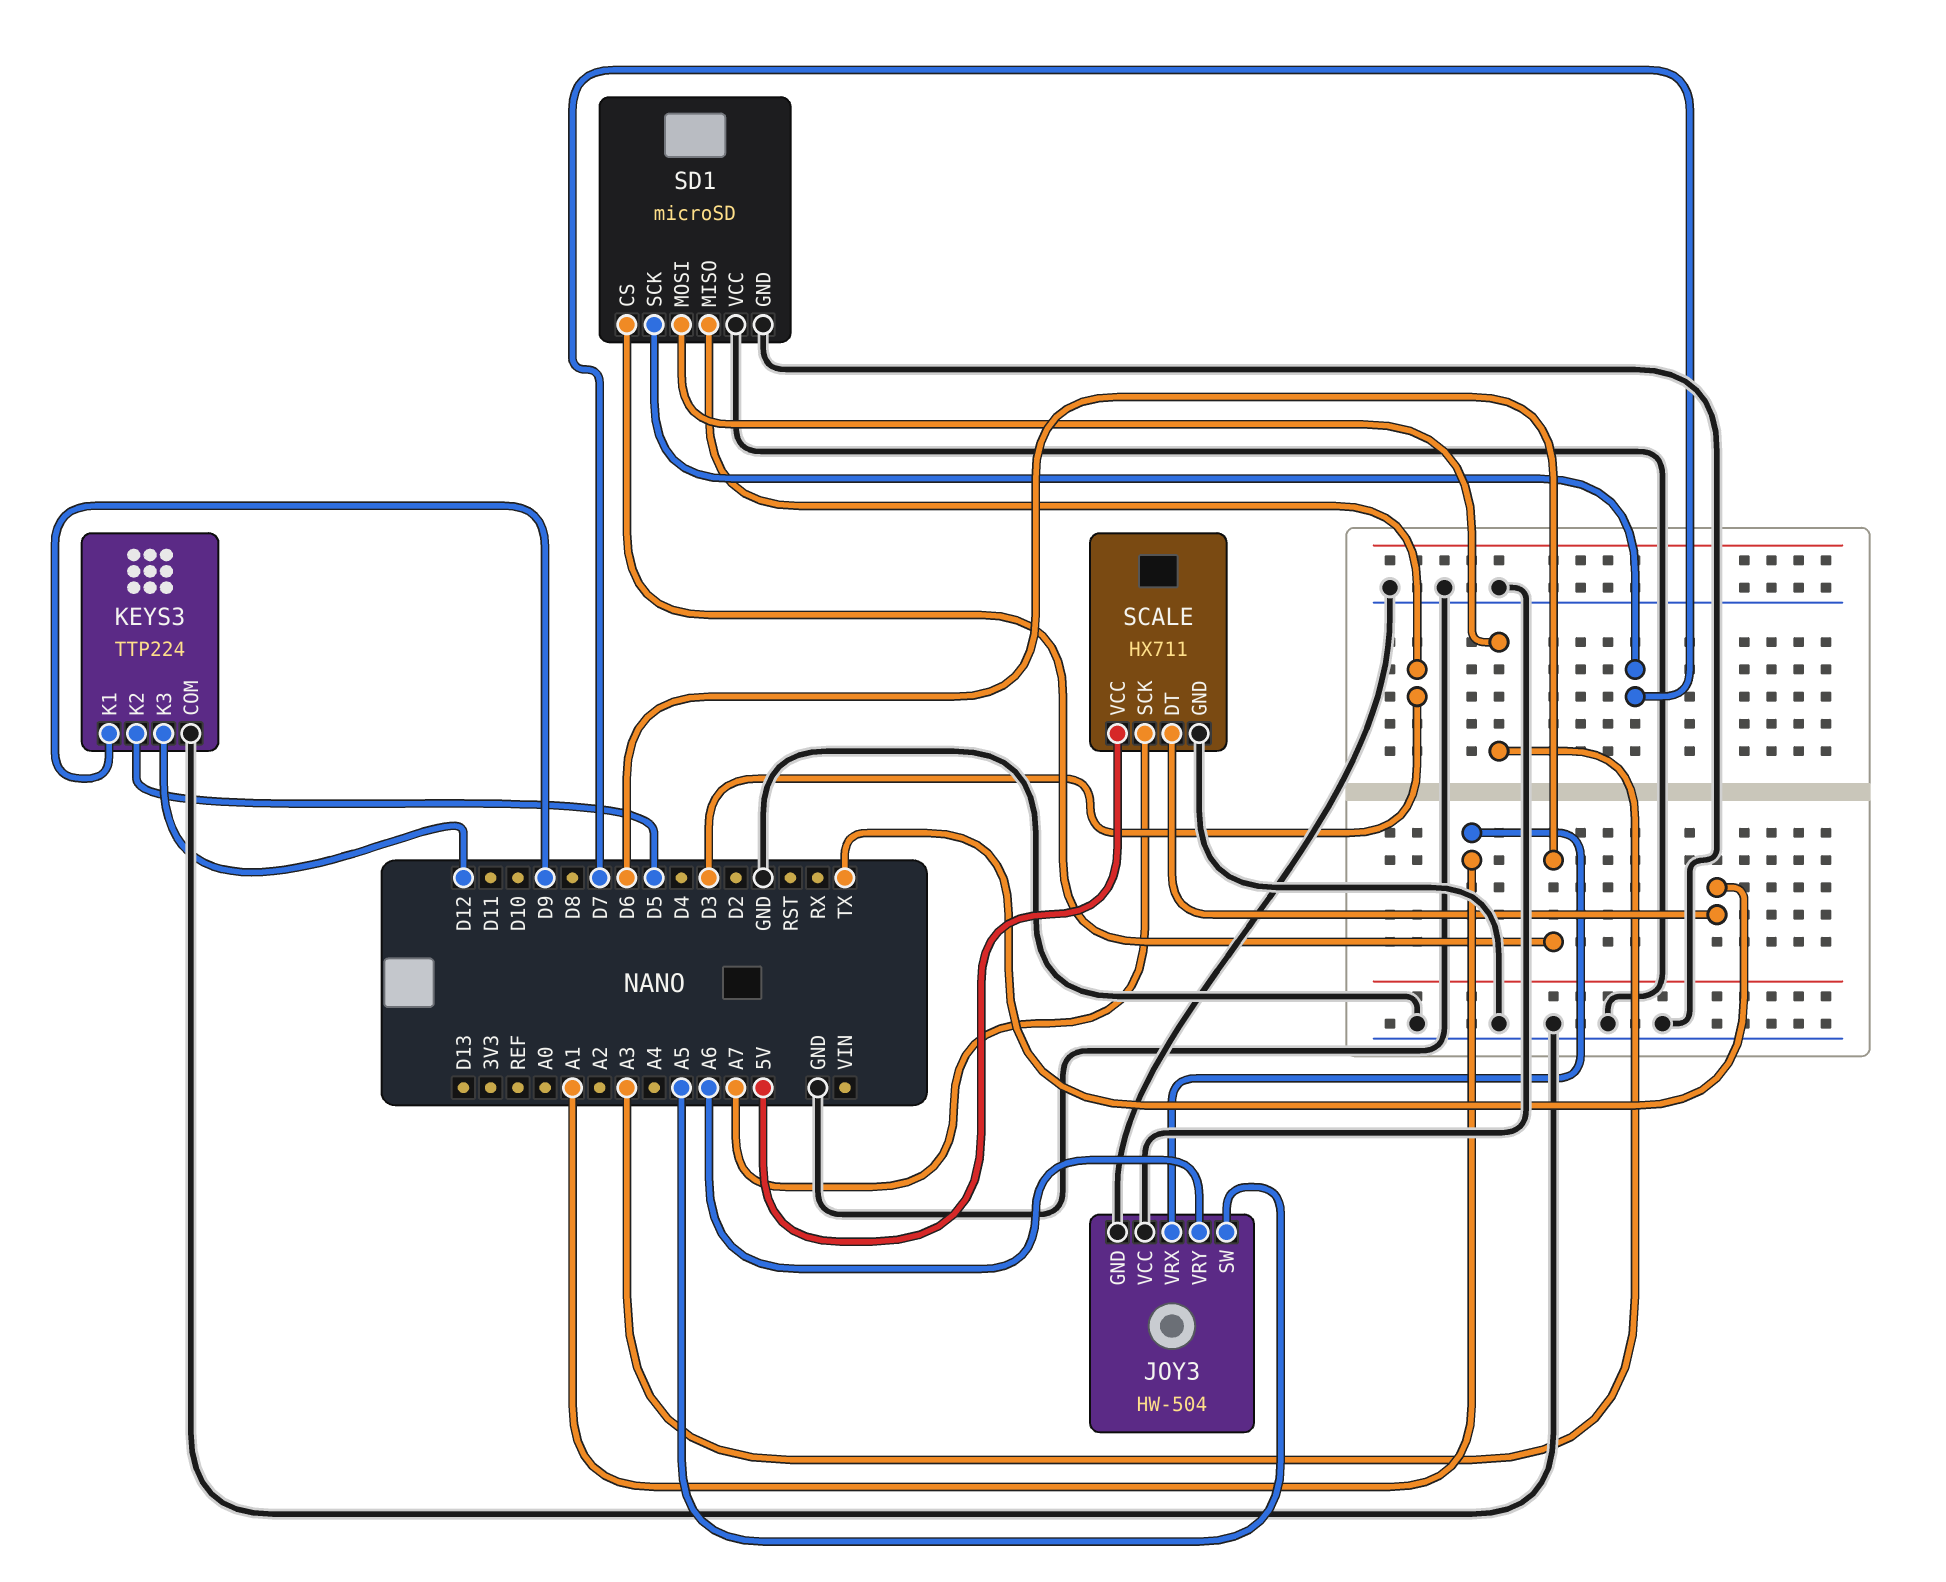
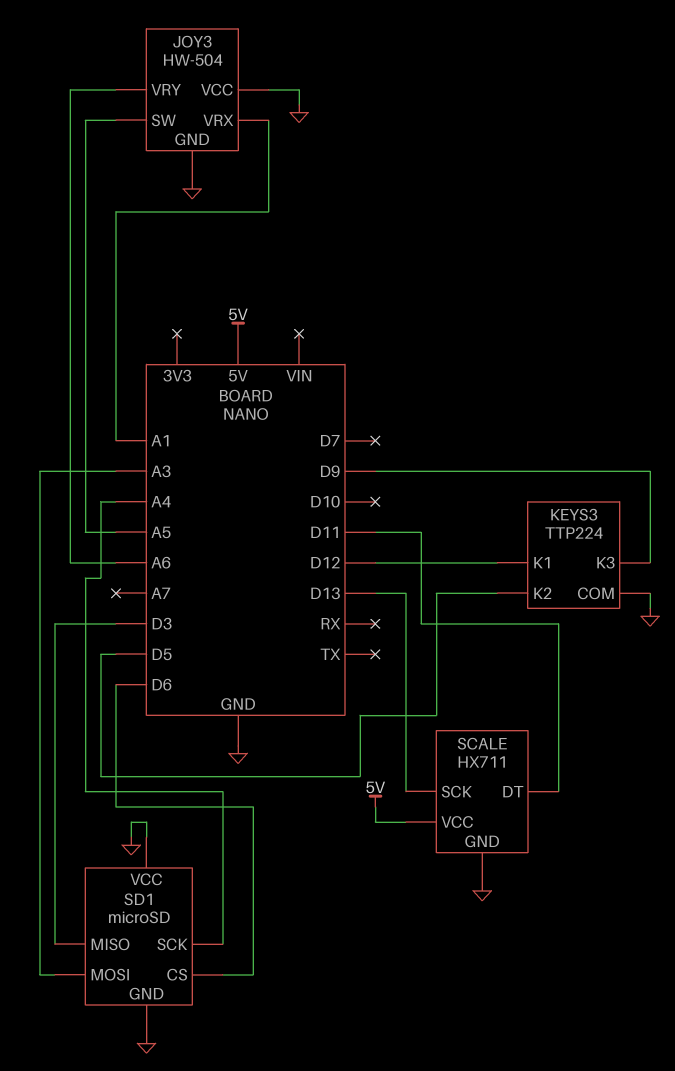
KEYS3 pin K1: D9 -> D12
KEYS3 pin K3: D12 -> D9
SCALE pin DT: TX -> D11
SCALE pin SCK: A7 -> D13
SD1 pin SCK: D7 -> A4

